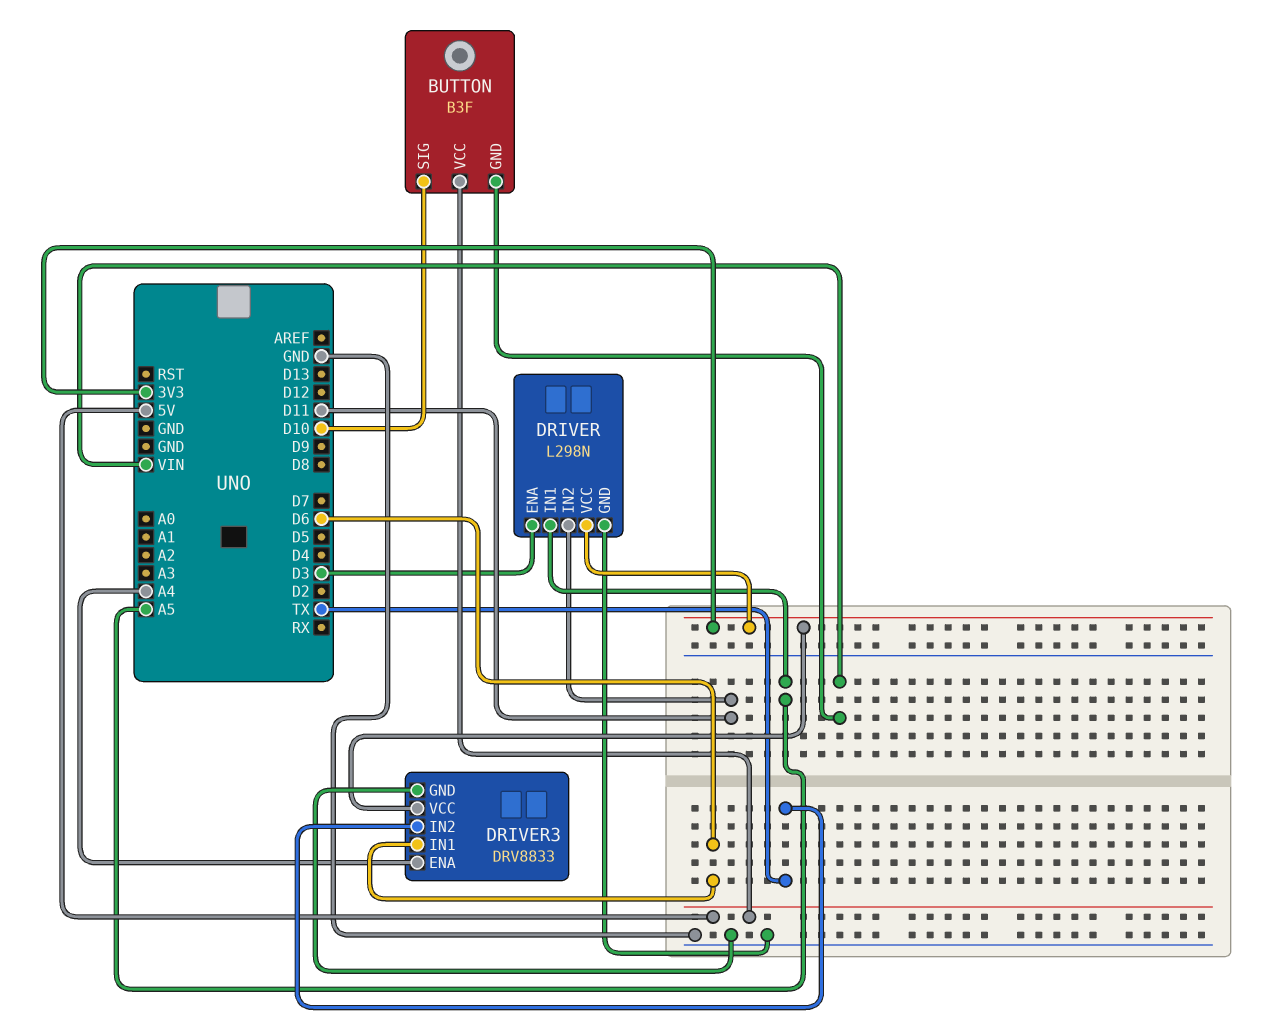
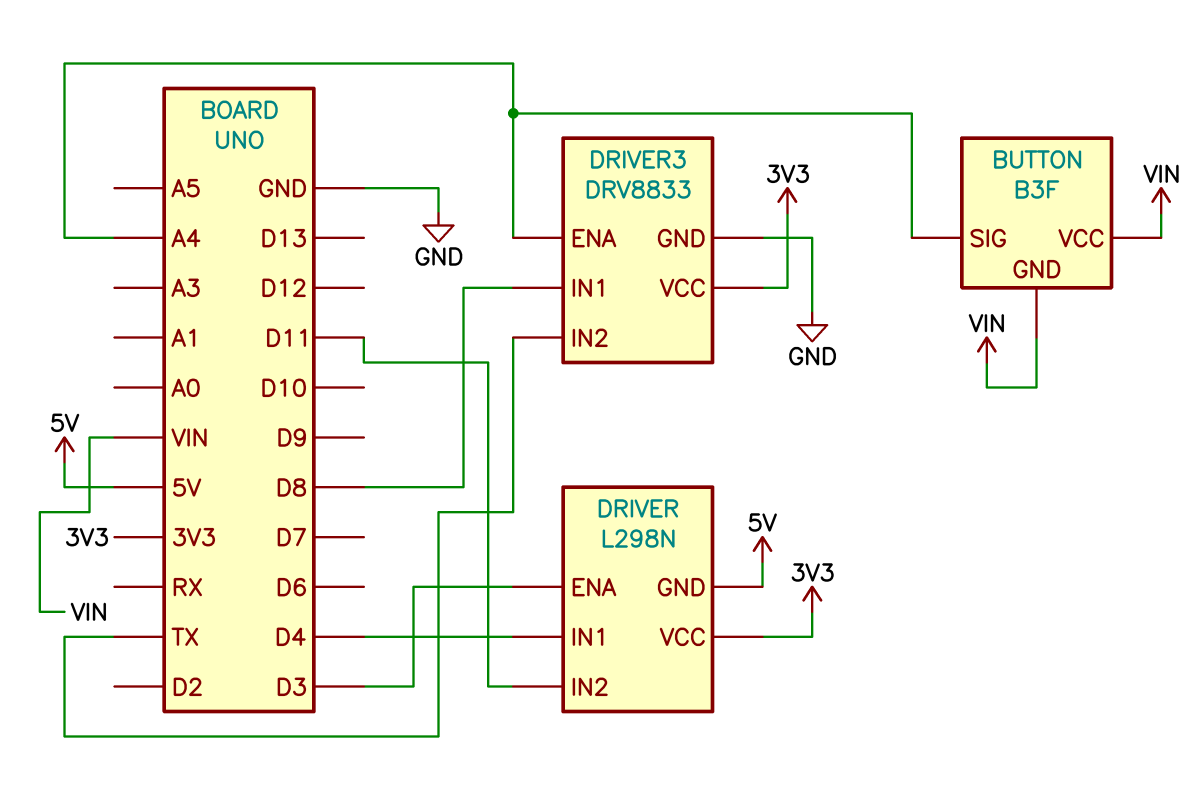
BUTTON pin SIG: D10 -> A4
BUTTON pin VCC: 5V -> VIN
DRIVER pin GND: GND -> 5V
DRIVER pin IN1: A5 -> D4
DRIVER3 pin IN1: D6 -> D8

